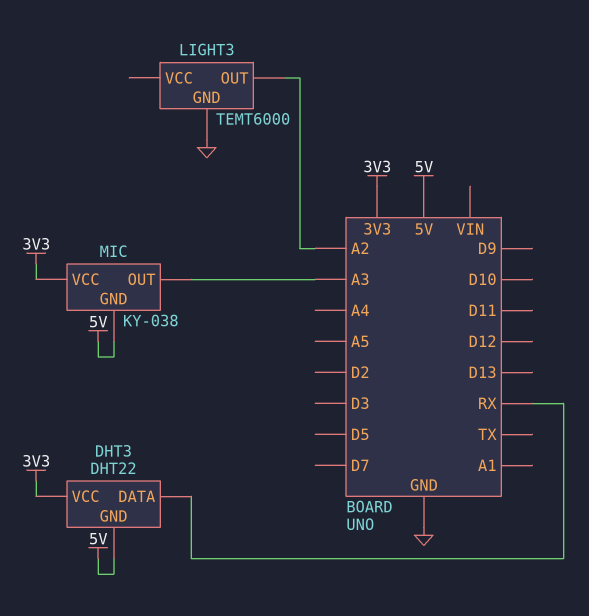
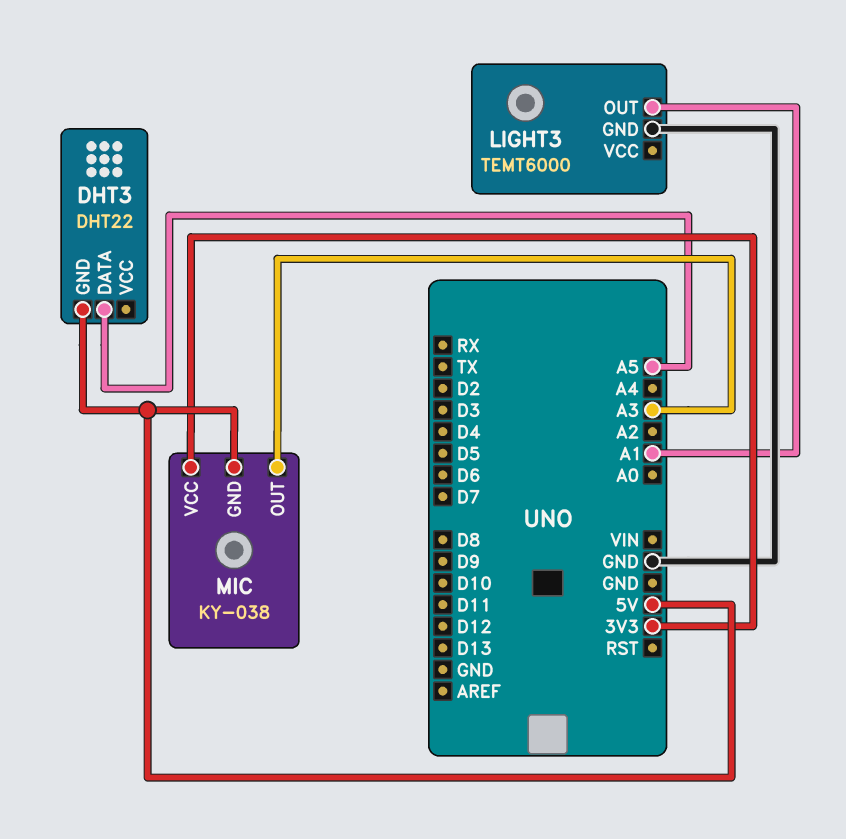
DHT3 pin DATA: RX -> A5
DHT3 pin VCC: 3V3 -> none
LIGHT3 pin OUT: A2 -> A1

